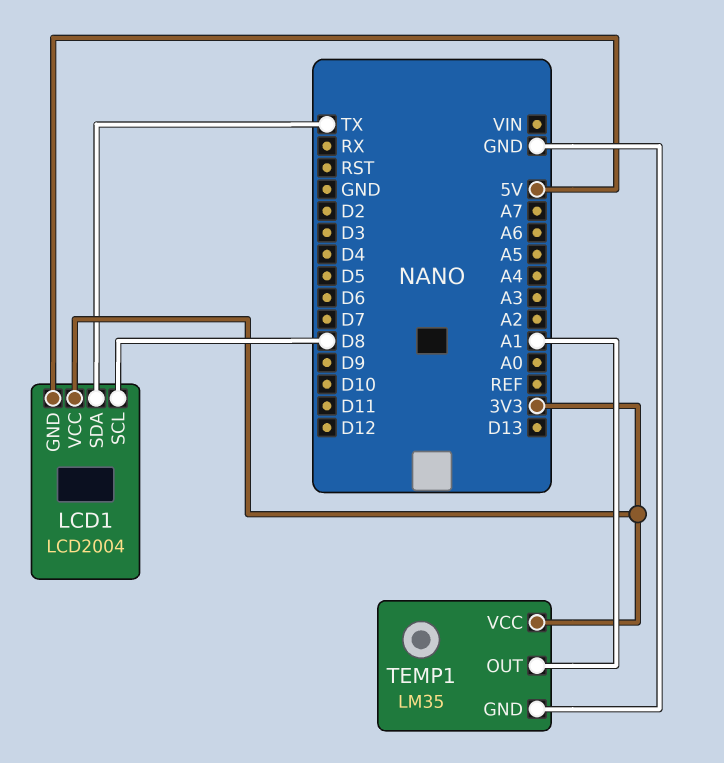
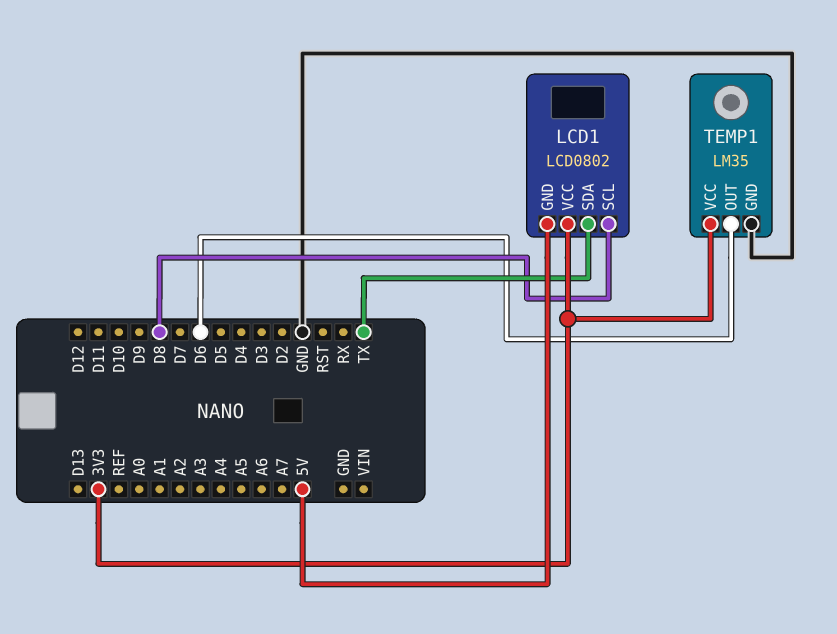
LCD1: LCD2004 -> LCD0802
TEMP1 pin OUT: A1 -> D6

